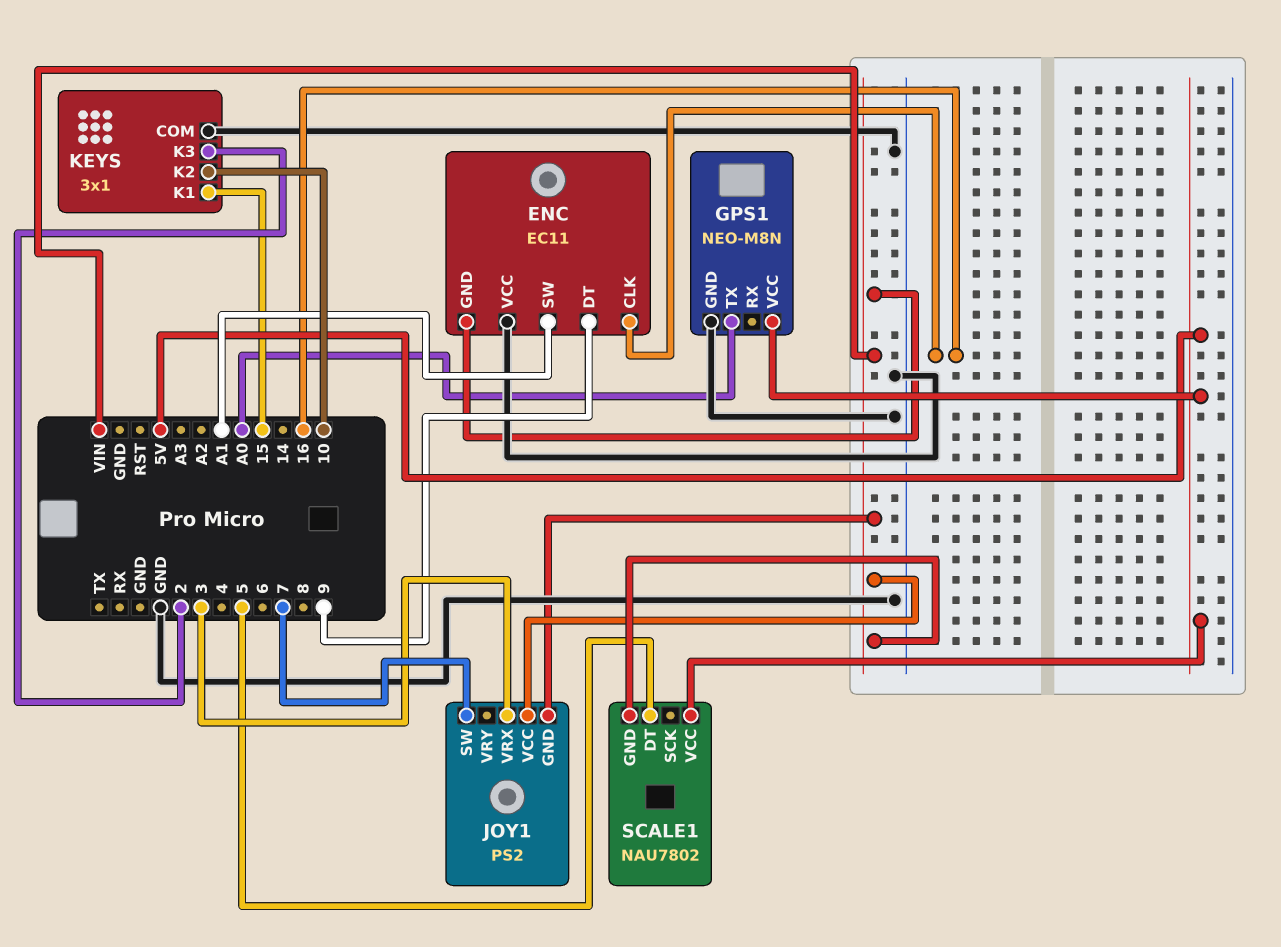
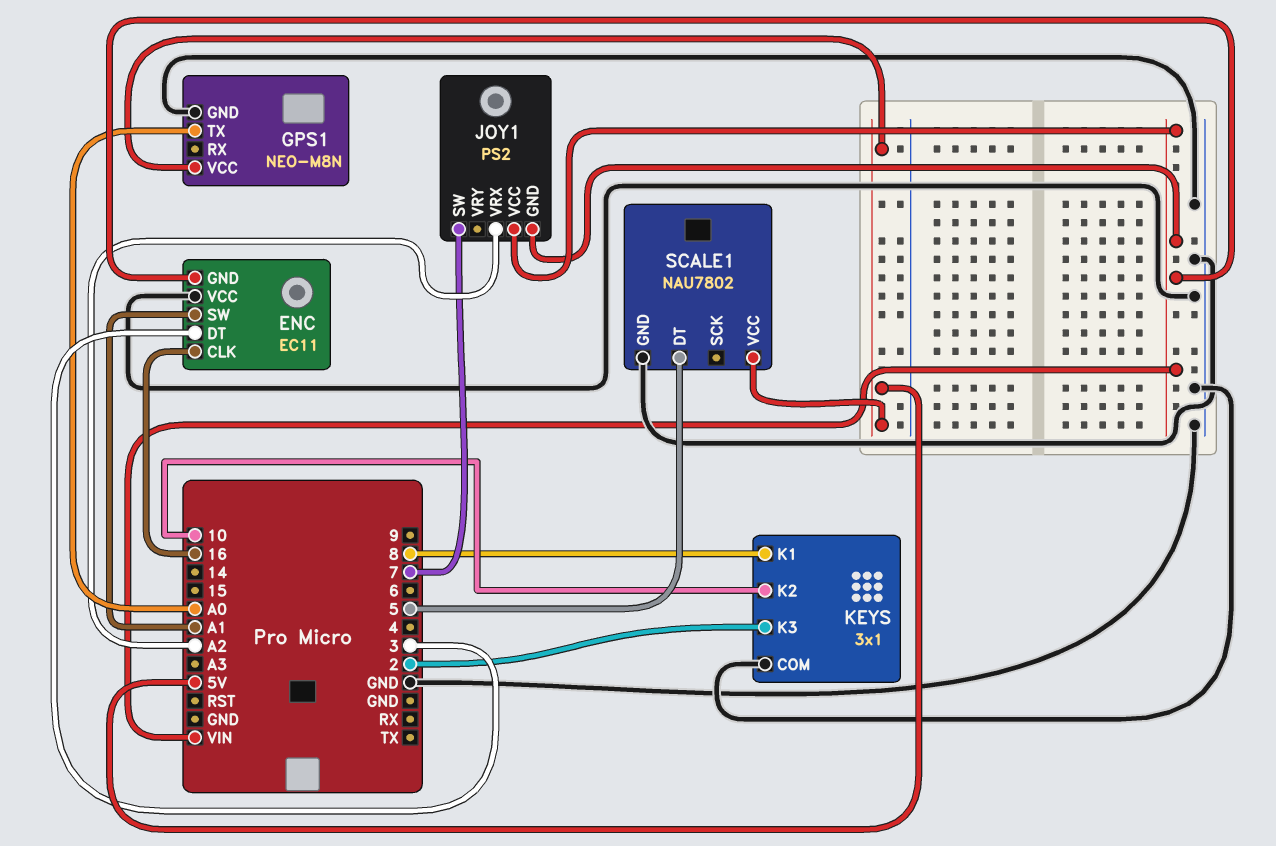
ENC pin DT: 9 -> 3
JOY1 pin VRX: 3 -> A2
KEYS pin K1: 15 -> 8
SCALE1 pin GND: VIN -> GND

